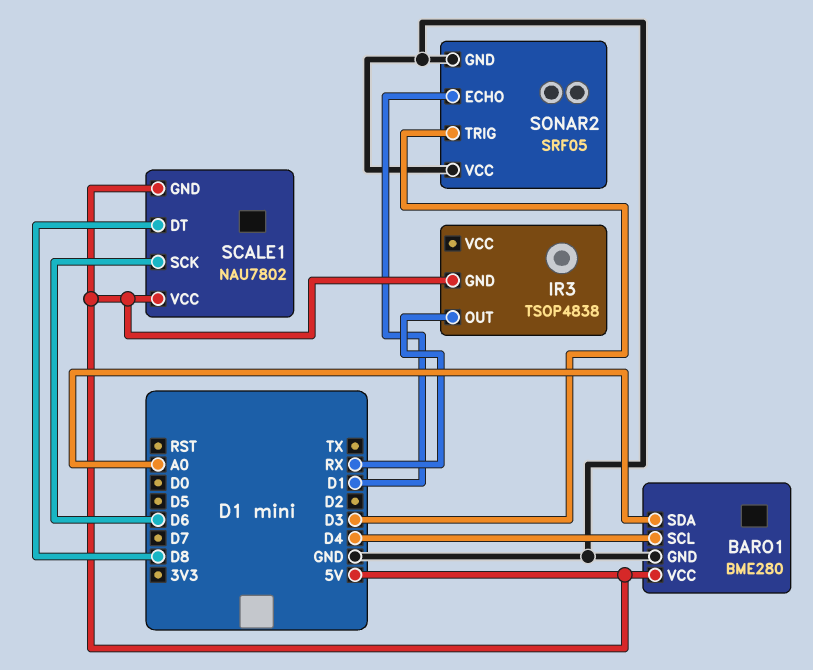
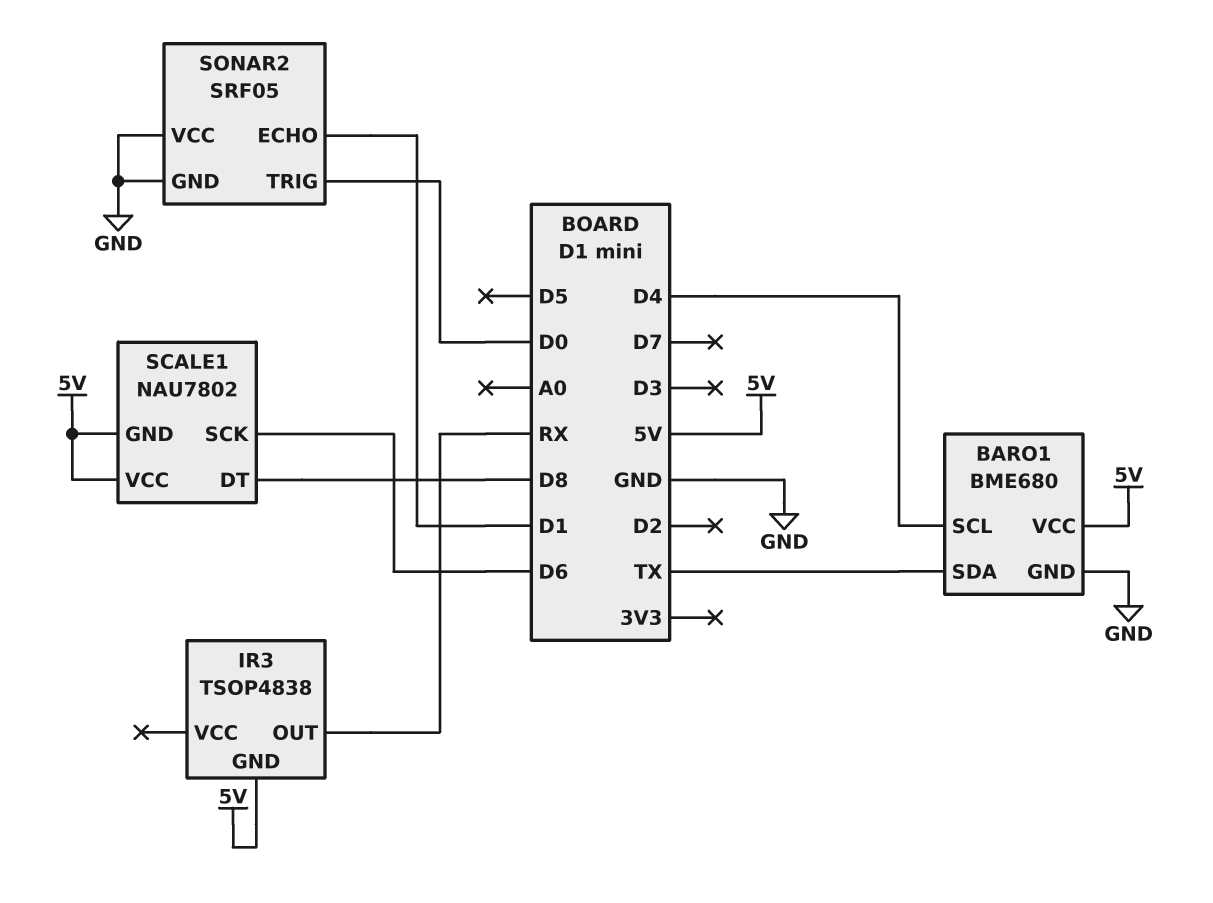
BARO1: BME280 -> BME680
BARO1 pin SDA: A0 -> TX
SONAR2 pin TRIG: D3 -> D0

